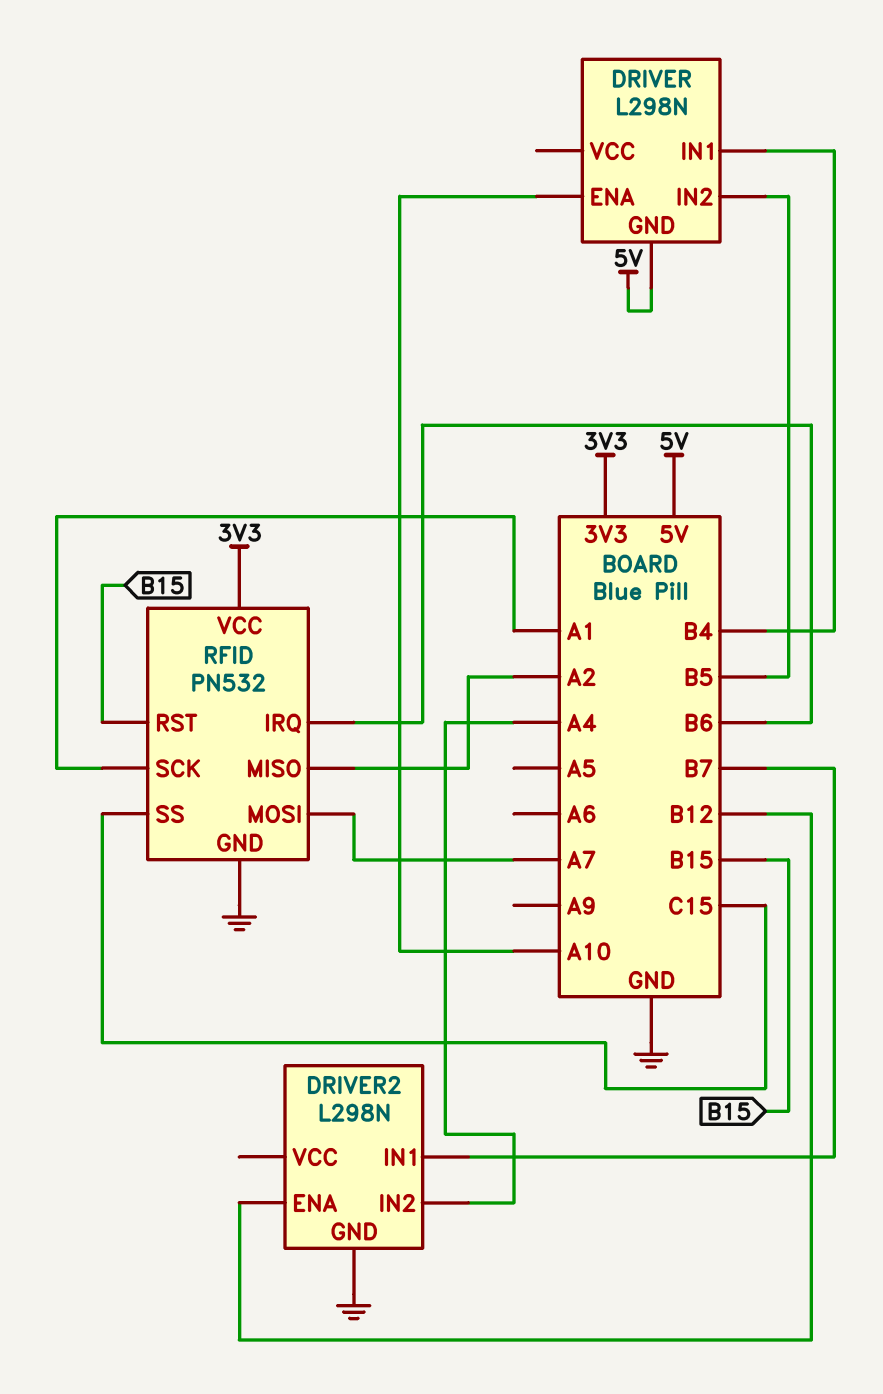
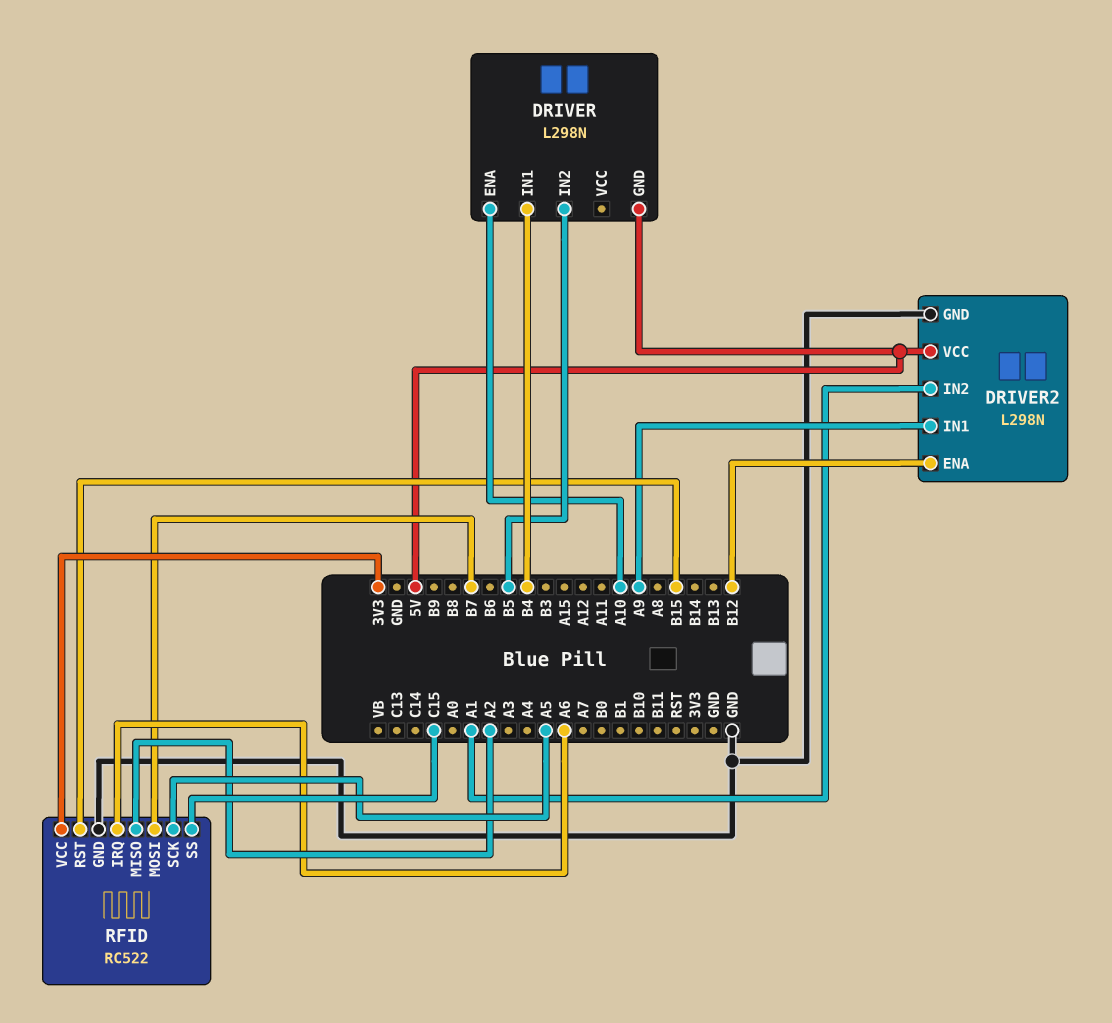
DRIVER2 pin IN1: B7 -> A9
DRIVER2 pin IN2: A4 -> A1
DRIVER2 pin VCC: none -> 5V
RFID: PN532 -> RC522
RFID pin IRQ: B6 -> A6
RFID pin MOSI: A7 -> B7
RFID pin SCK: A1 -> A5

